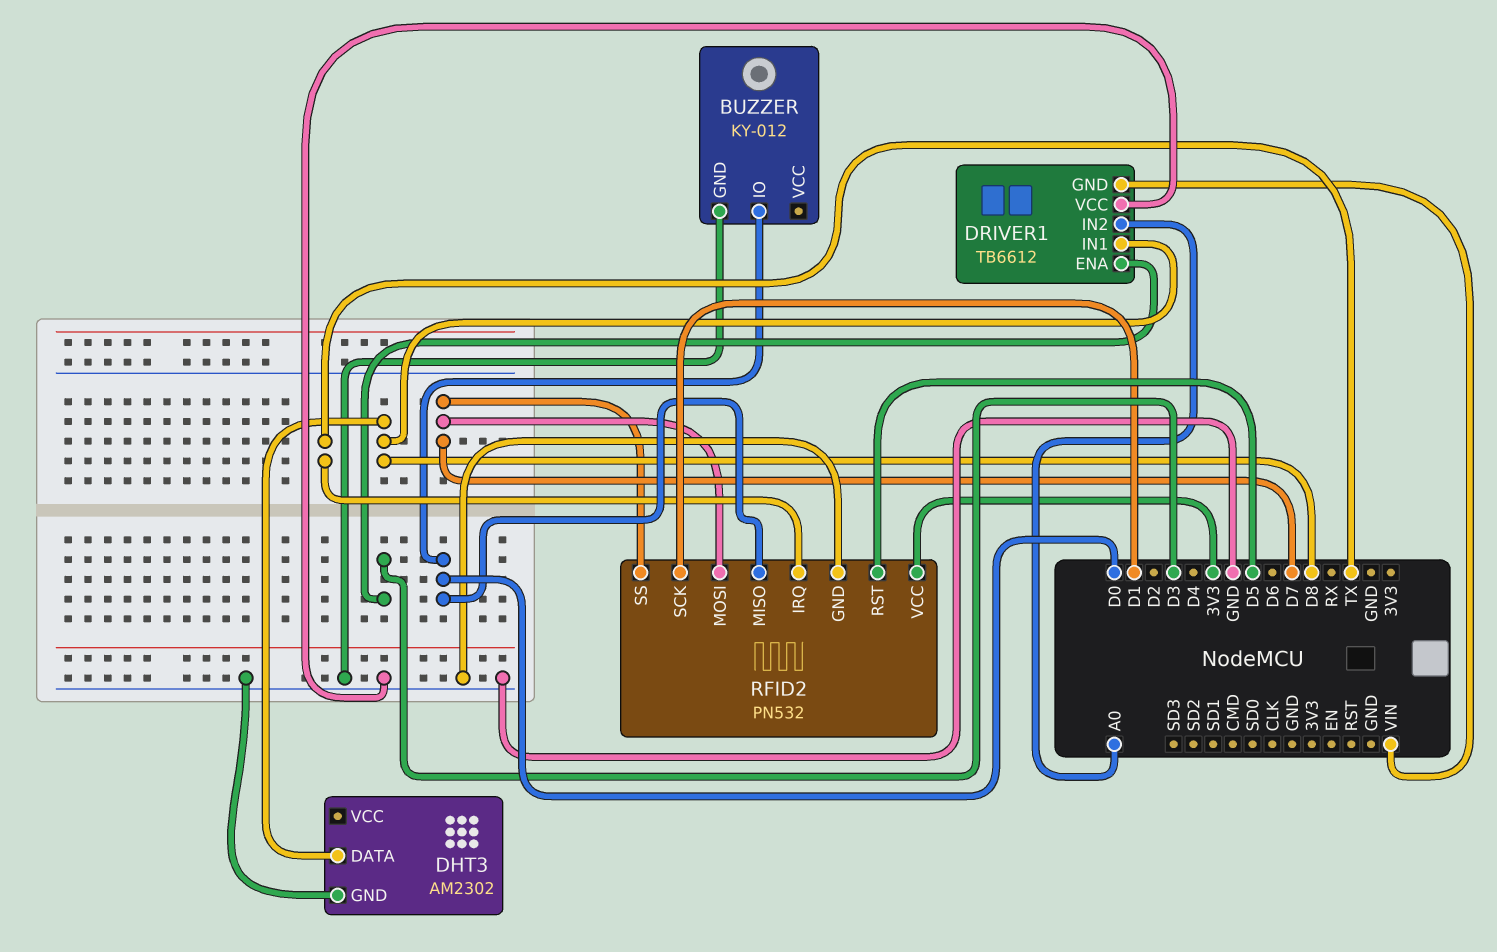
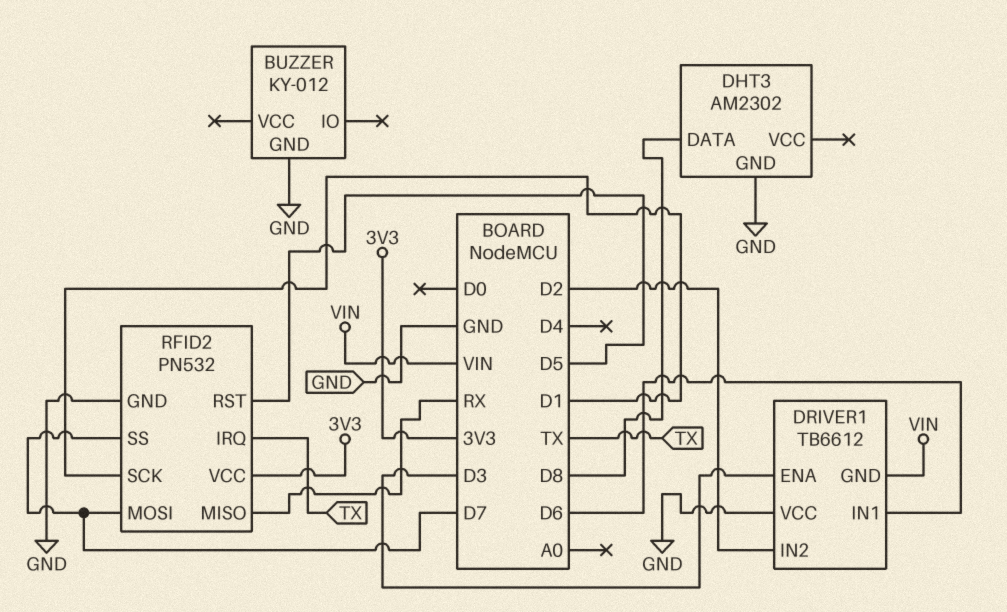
BUZZER pin IO: D0 -> none
DRIVER1 pin IN1: D8 -> D6
DRIVER1 pin IN2: A0 -> D2
RFID2 pin MISO: D0 -> RX

